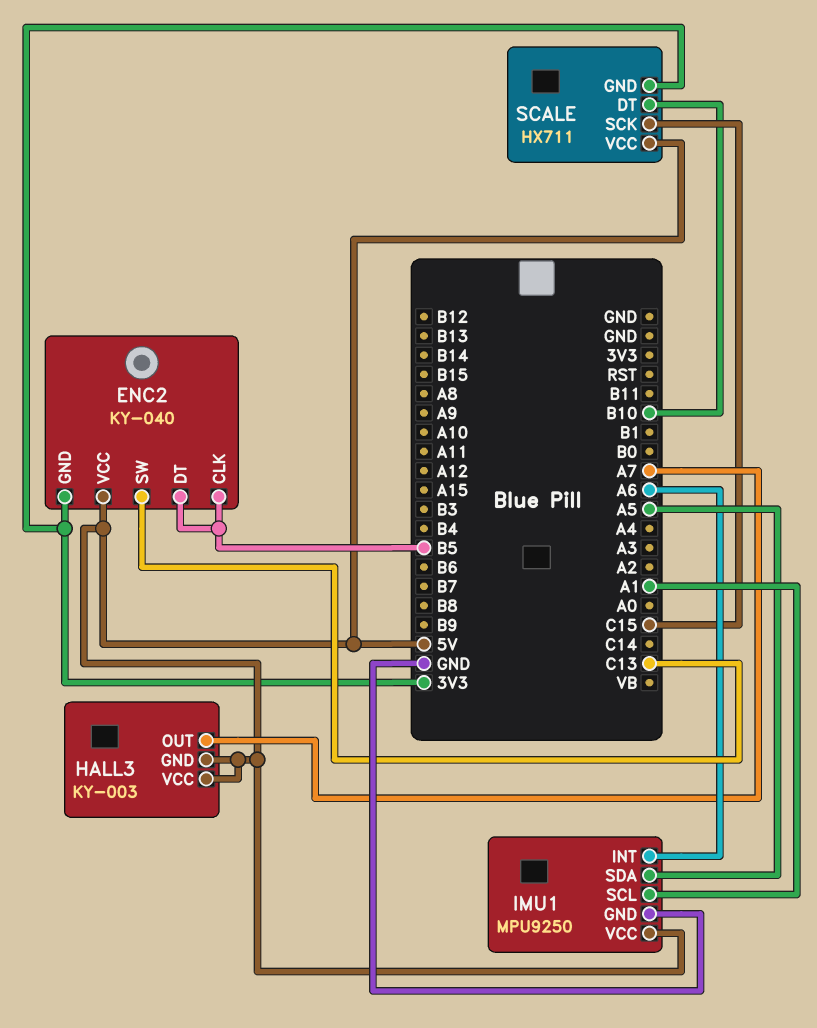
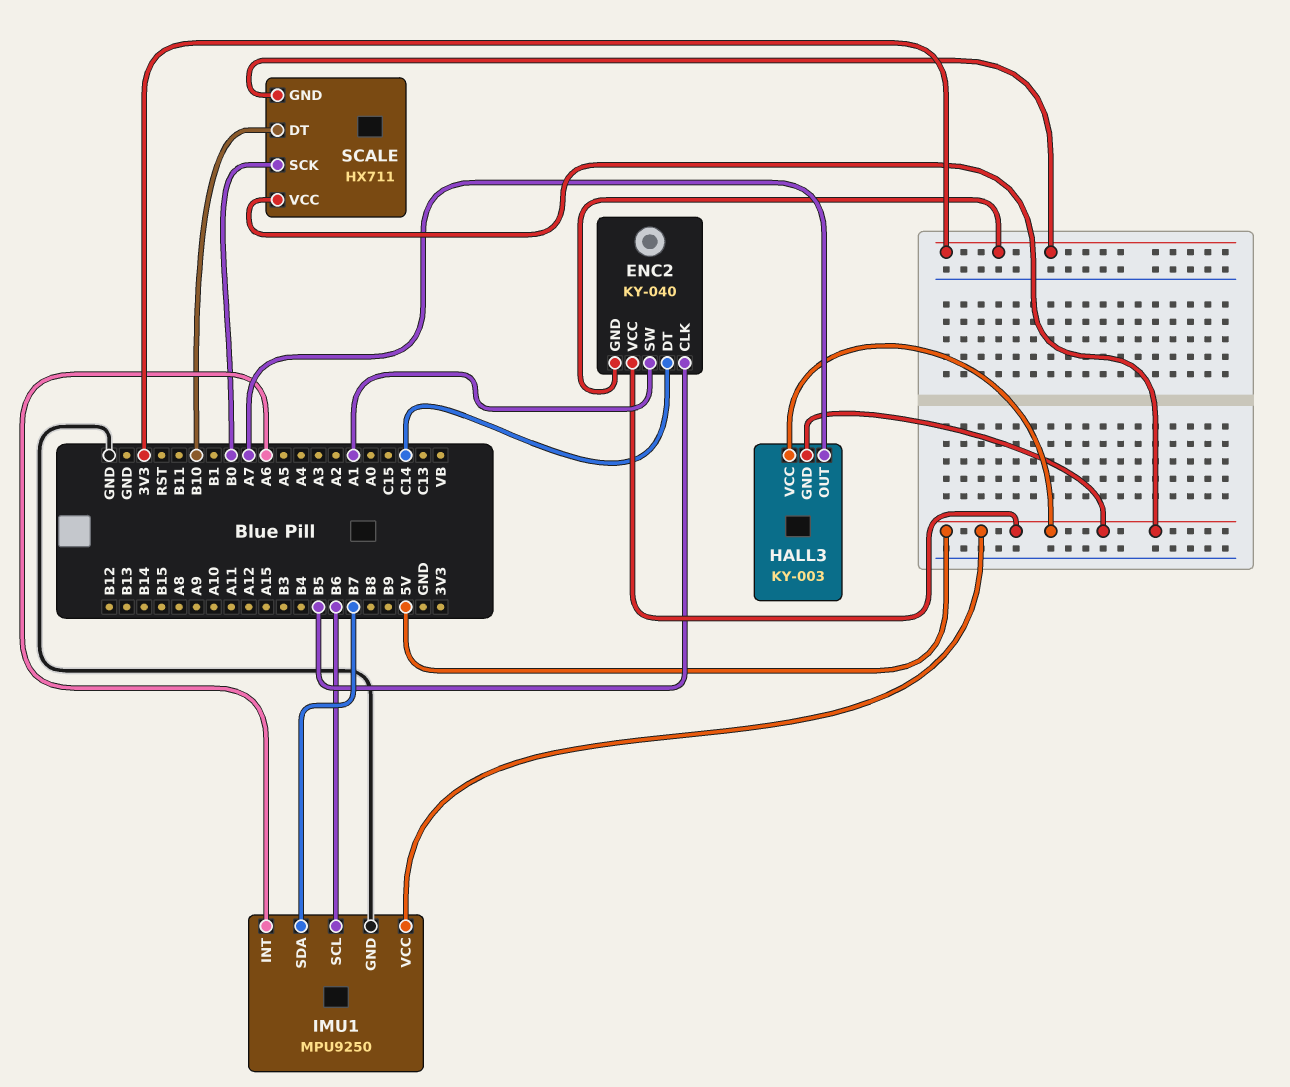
ENC2 pin DT: B5 -> C14
ENC2 pin SW: C13 -> A1
IMU1 pin SCL: A1 -> B6
IMU1 pin SDA: A5 -> B7
SCALE pin SCK: C15 -> B0

